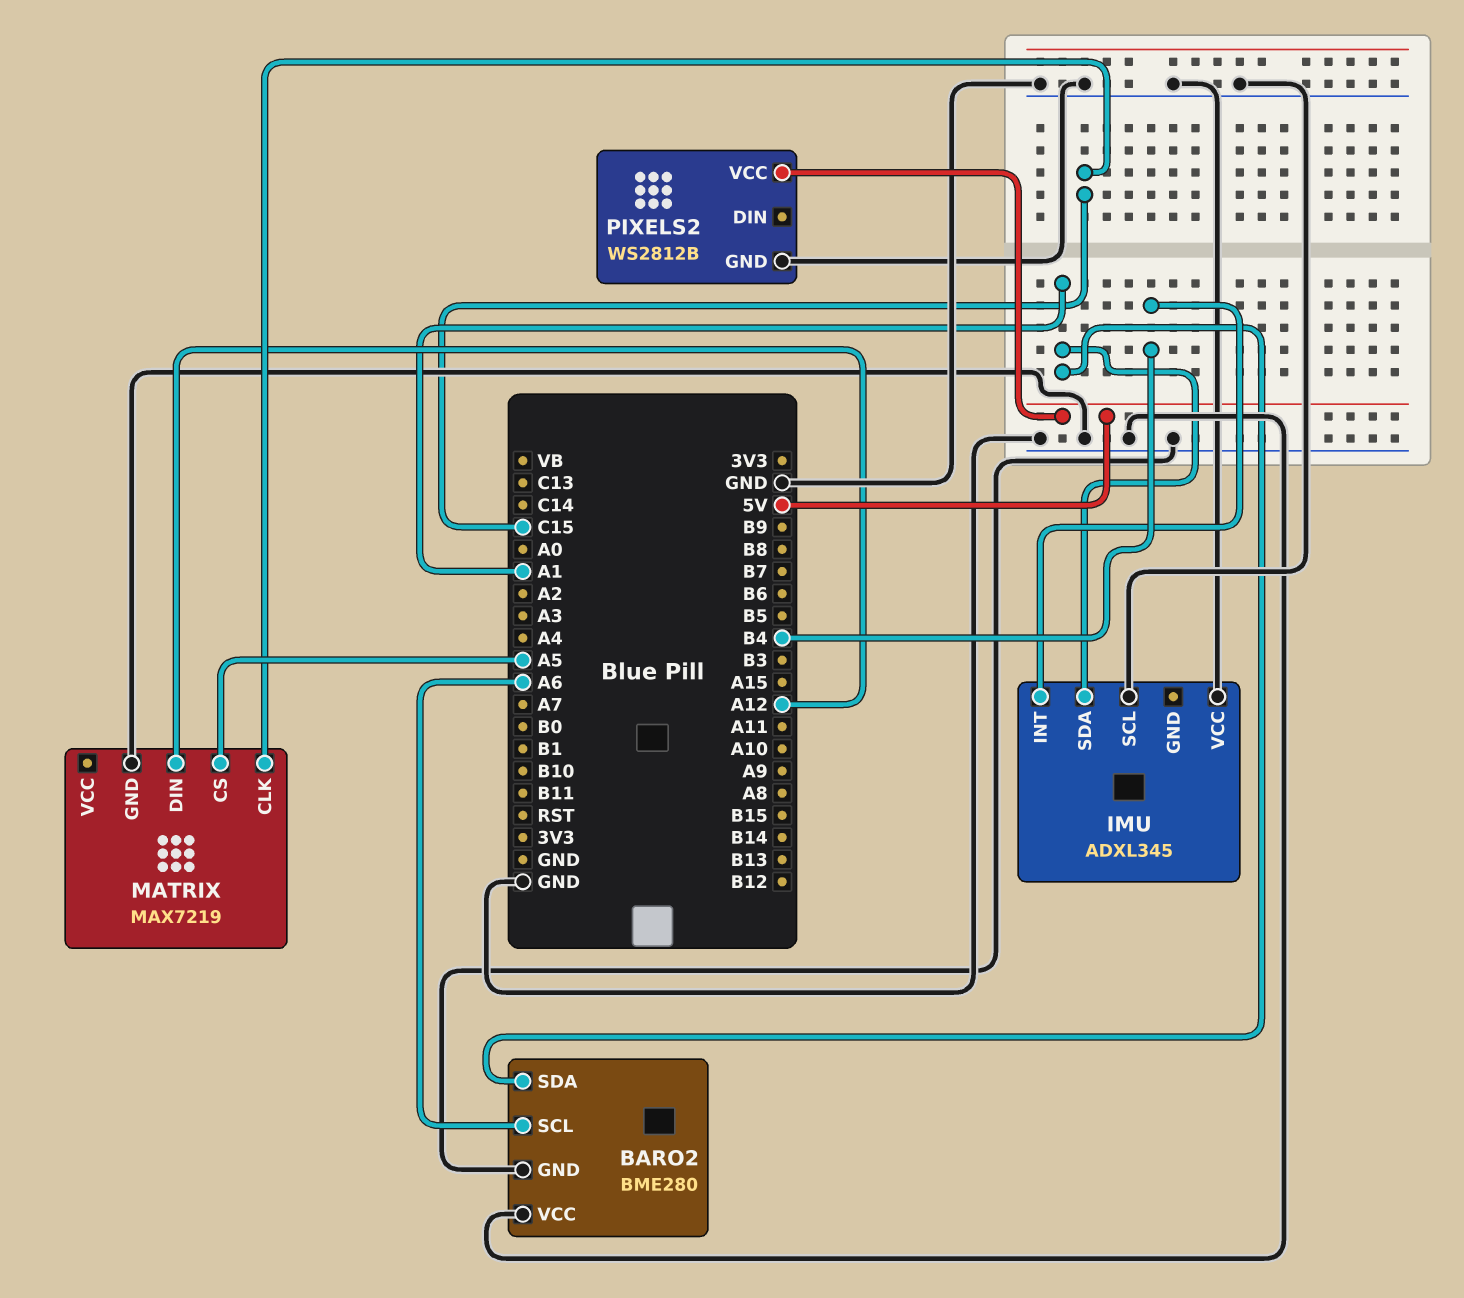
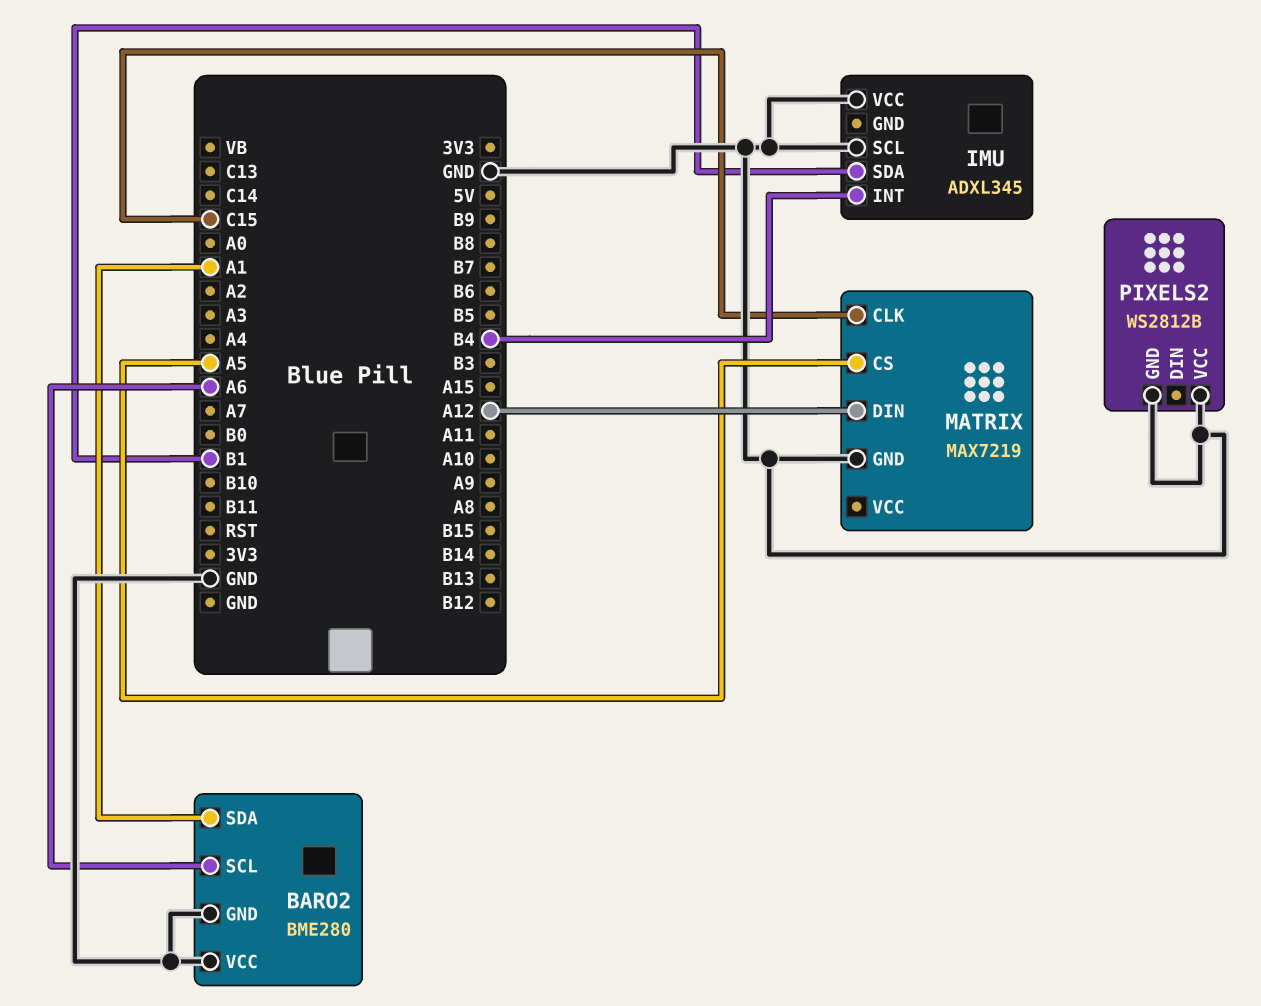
IMU pin SDA: A1 -> B1
PIXELS2 pin VCC: 5V -> GND

